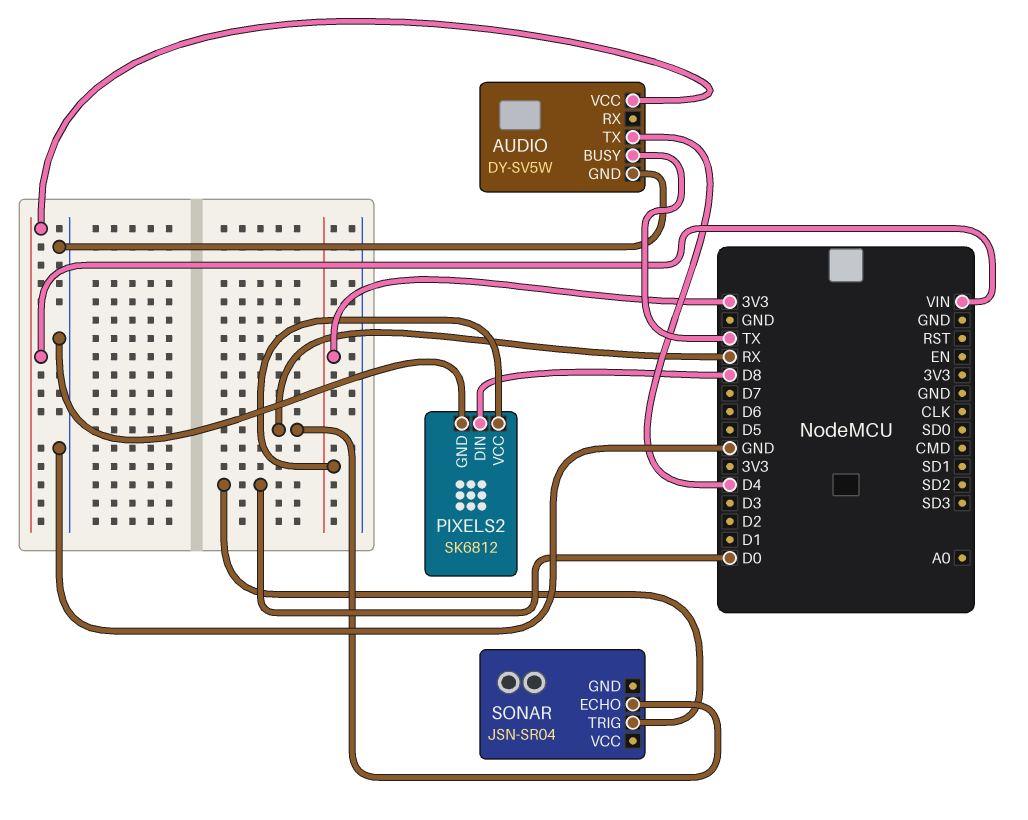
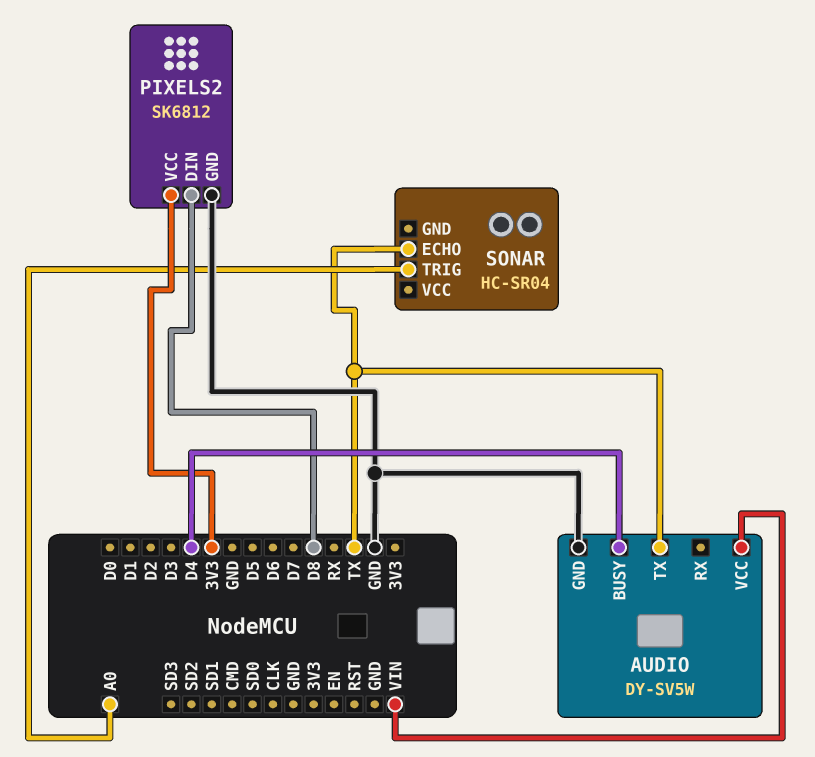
AUDIO pin BUSY: TX -> D4
AUDIO pin TX: D4 -> TX
SONAR: JSN-SR04 -> HC-SR04
SONAR pin ECHO: RX -> TX
SONAR pin TRIG: D0 -> A0

